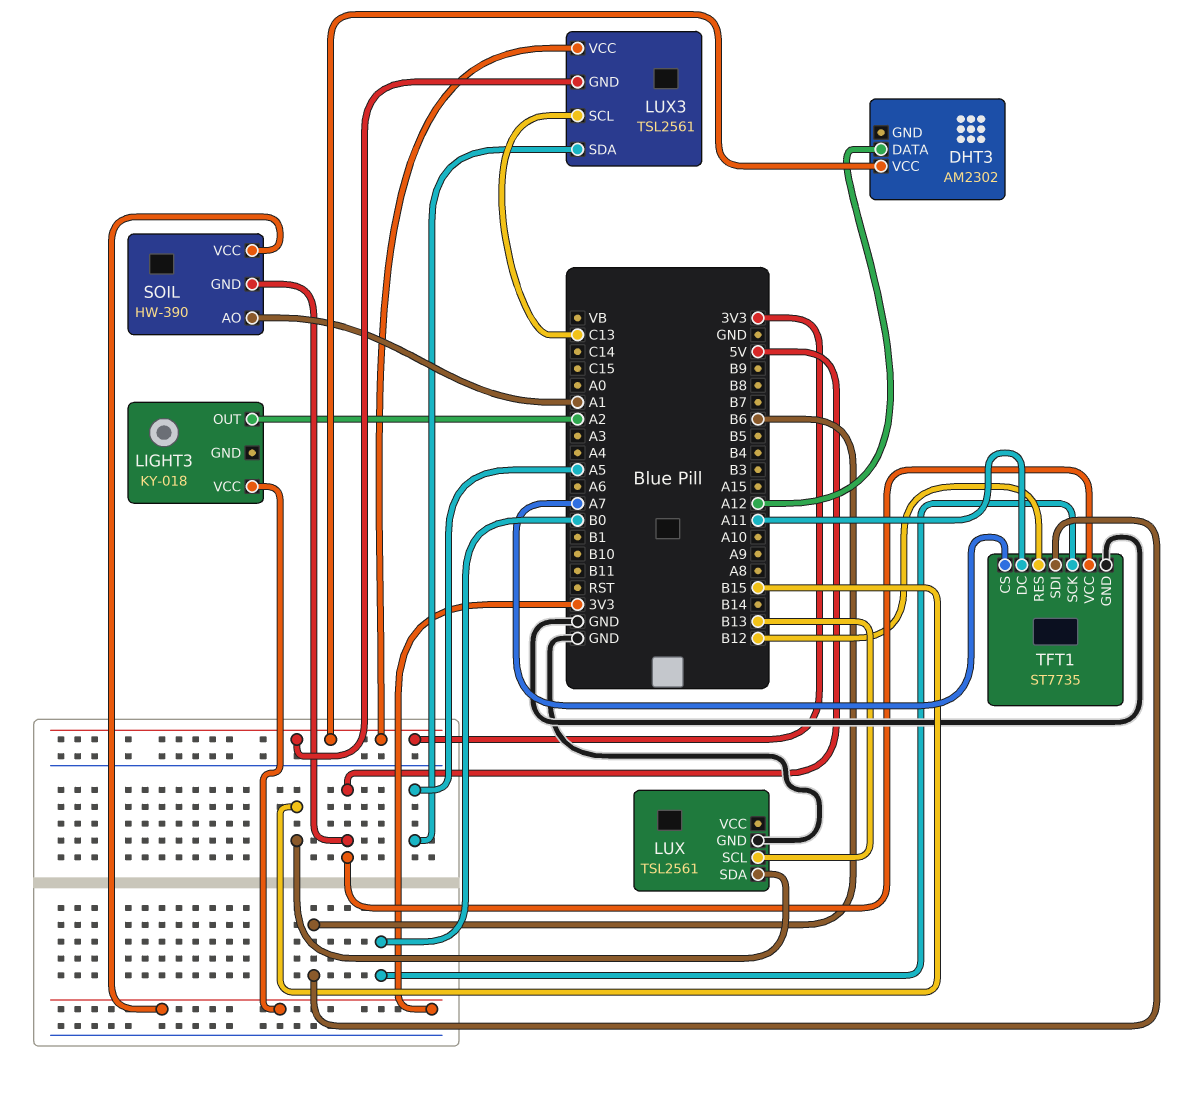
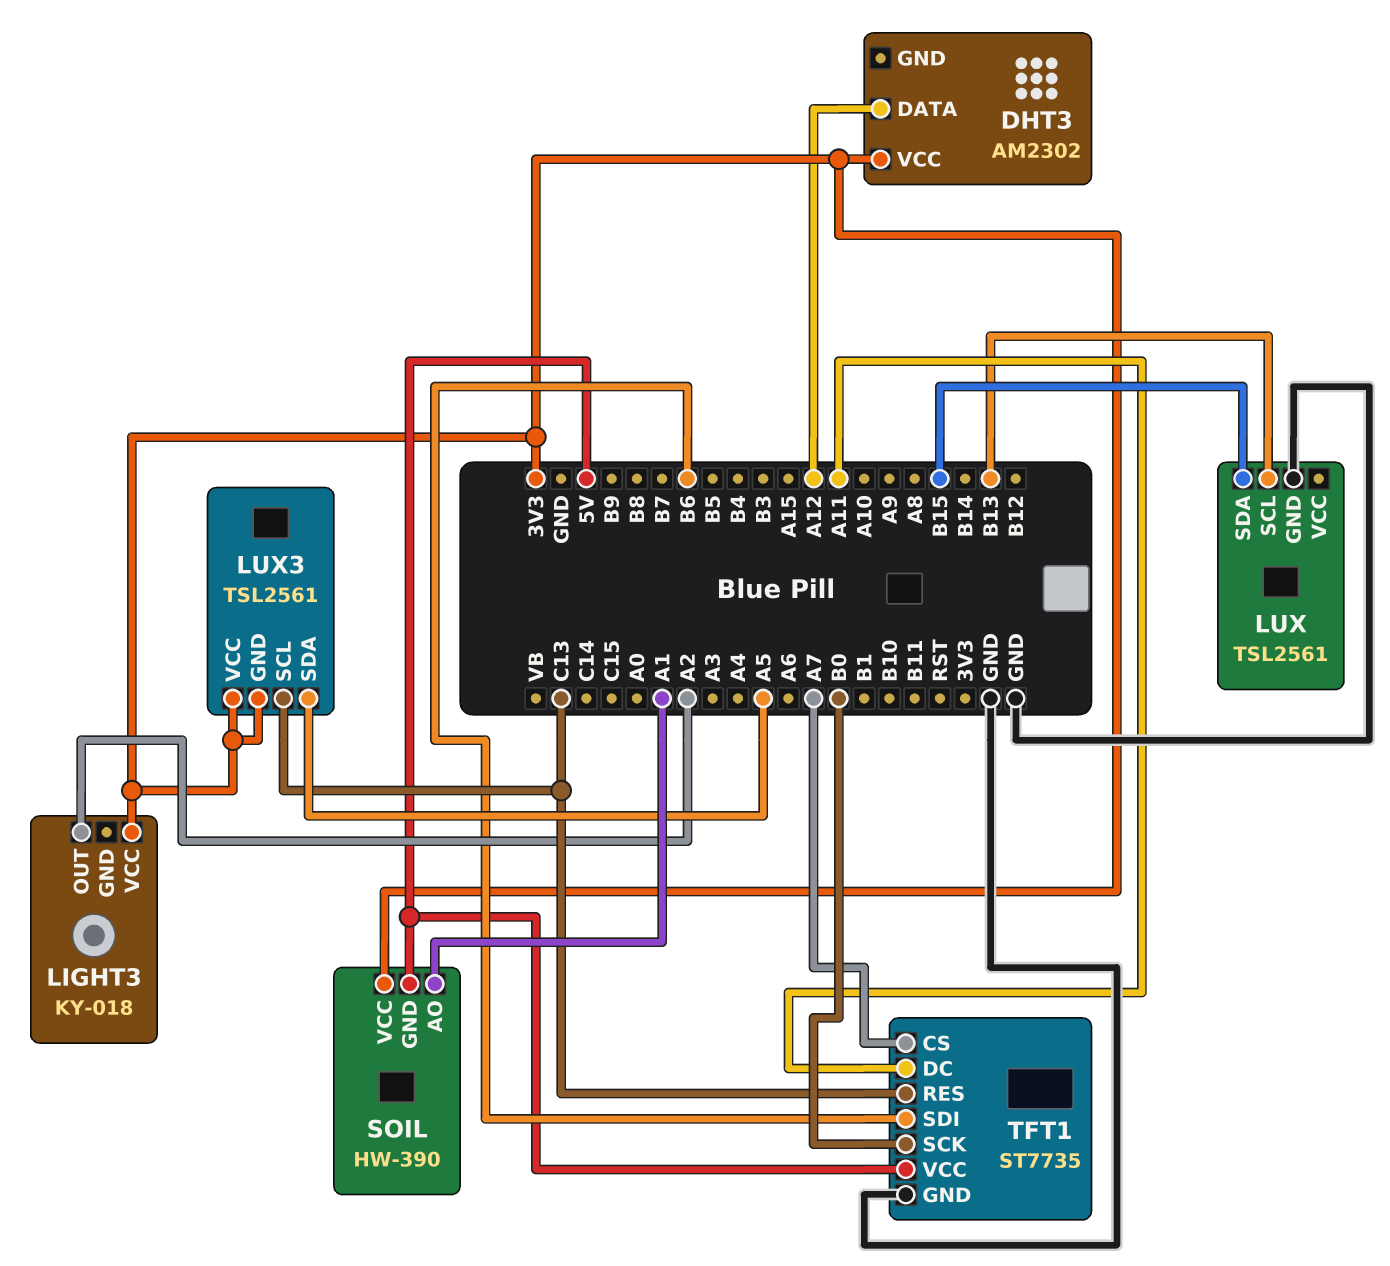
TFT1 pin RES: B12 -> C13

